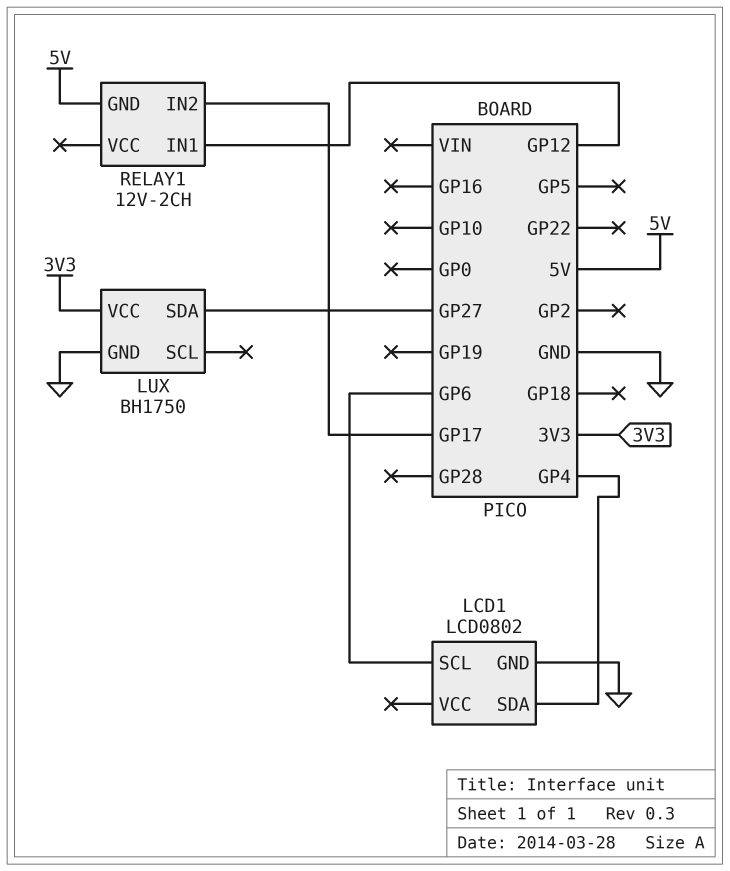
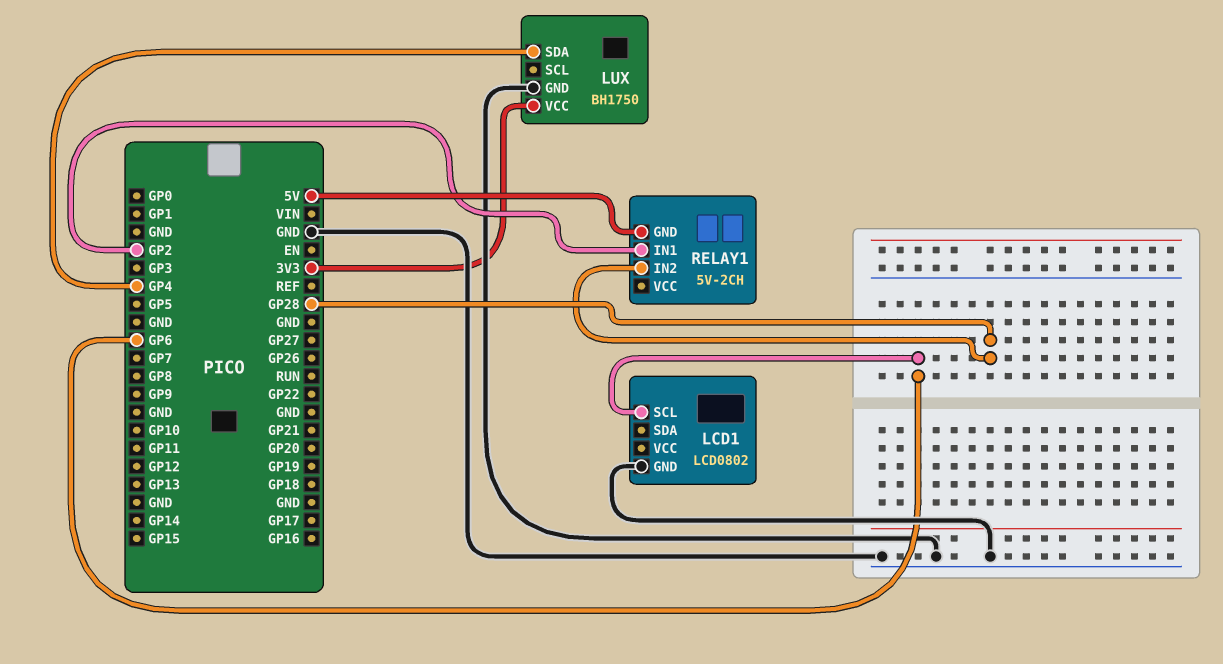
LCD1 pin SDA: GP4 -> none
LUX pin SDA: GP27 -> GP4
RELAY1: 12V-2CH -> 5V-2CH
RELAY1 pin IN1: GP12 -> GP2
RELAY1 pin IN2: GP17 -> GP28

